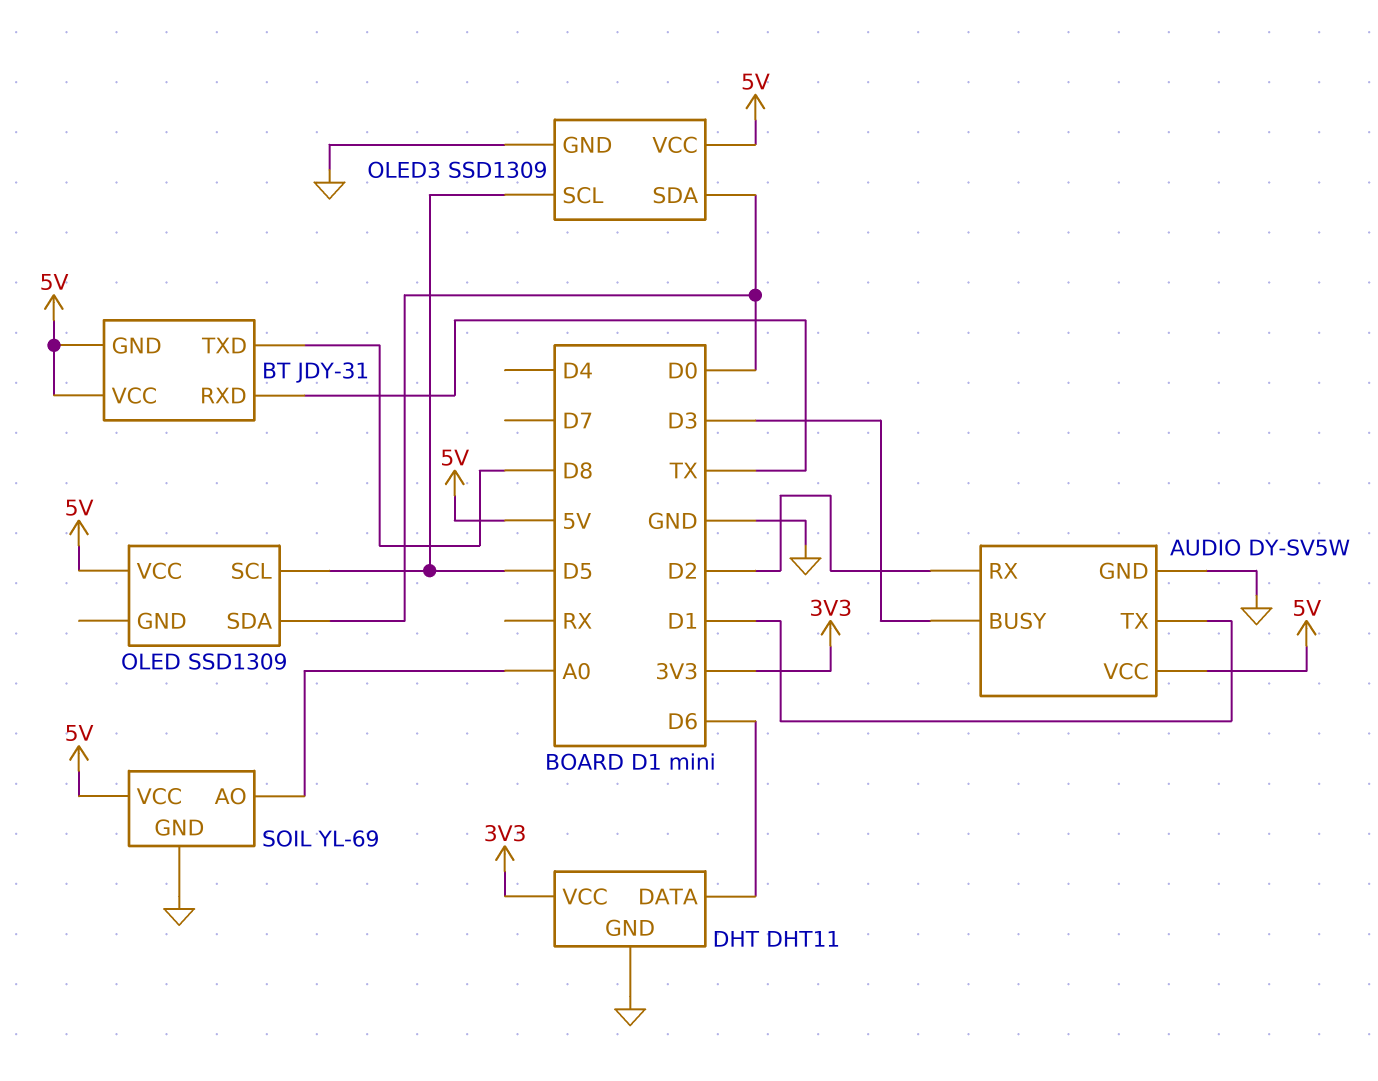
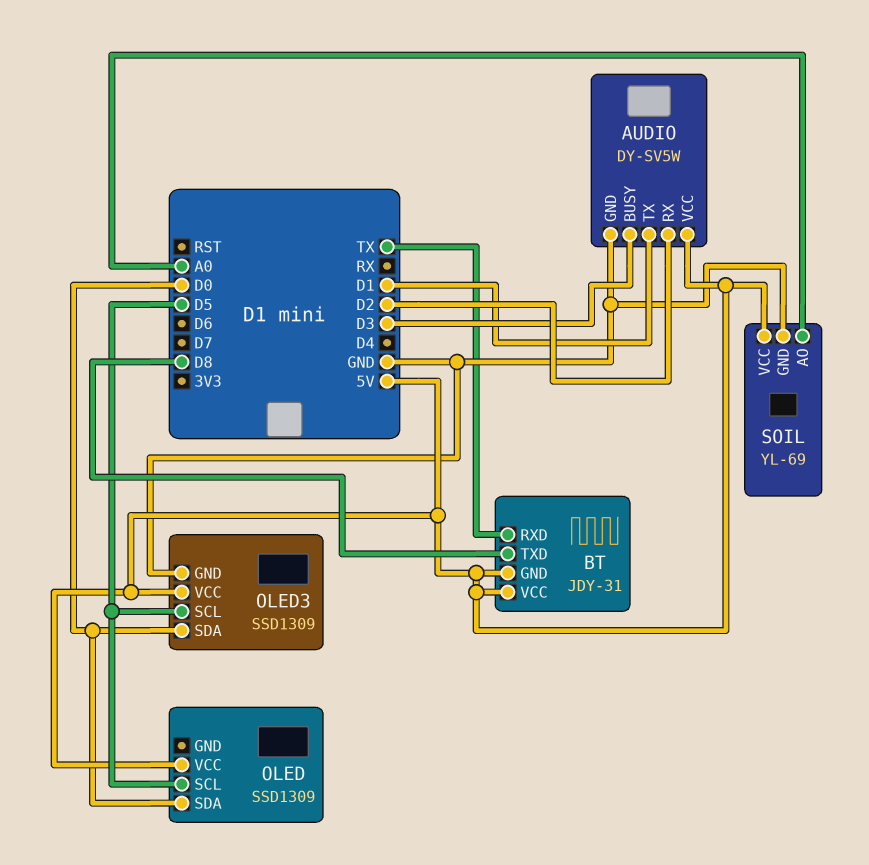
DHT: DHT11 -> none
DHT pin DATA: D6 -> none
DHT pin GND: GND -> none
DHT pin VCC: 3V3 -> none

